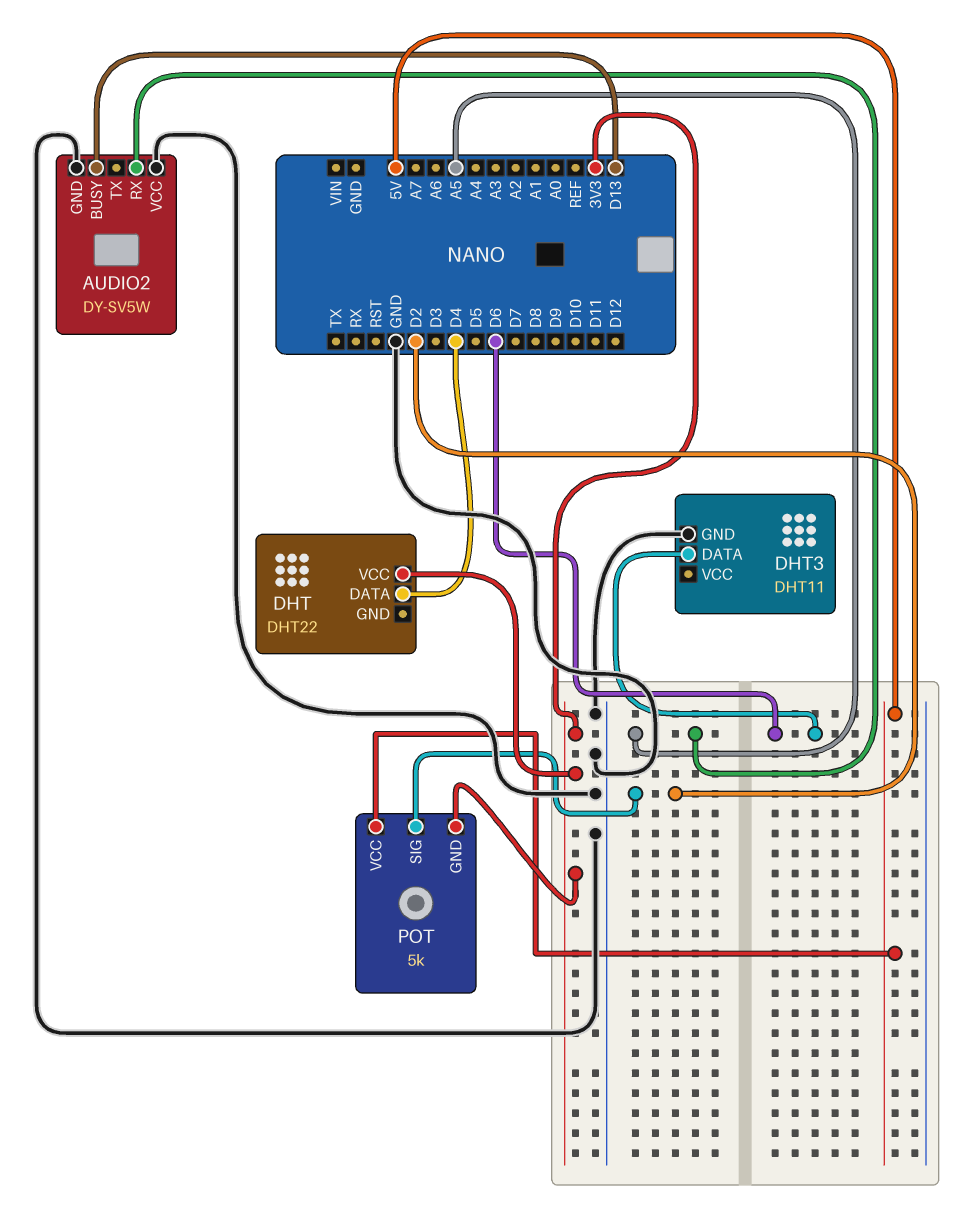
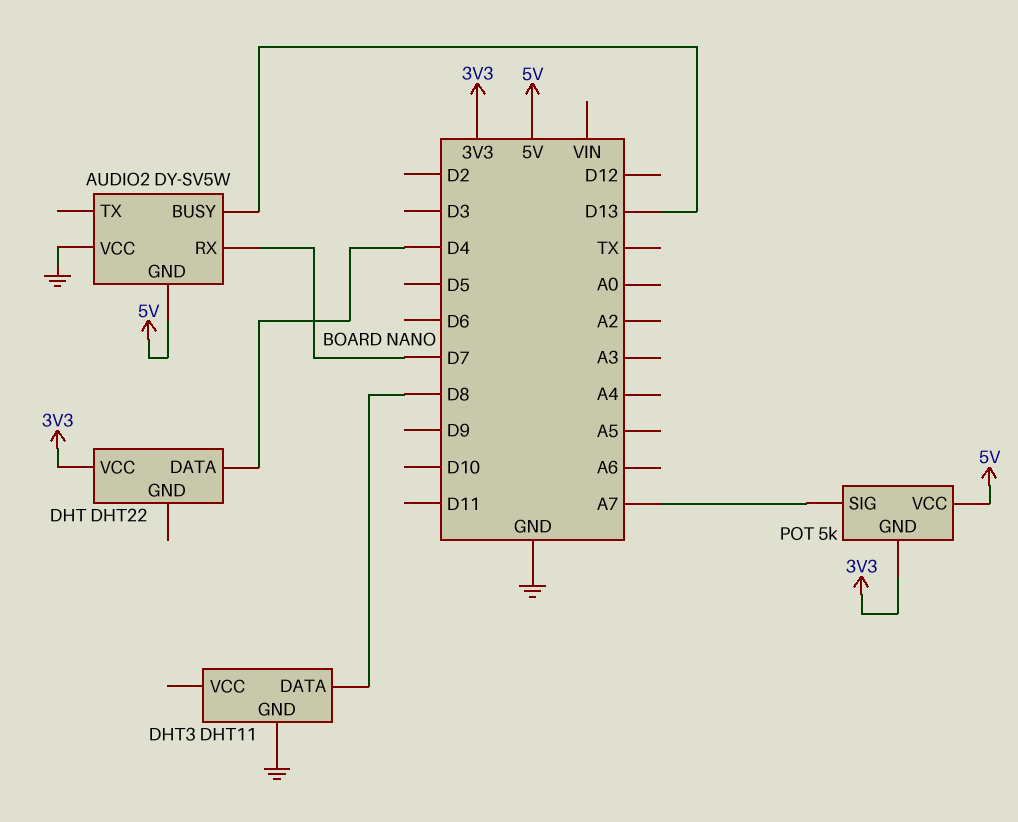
AUDIO2 pin GND: GND -> 5V
AUDIO2 pin RX: A5 -> D7
DHT3 pin DATA: D6 -> D8
POT pin SIG: D2 -> A7

